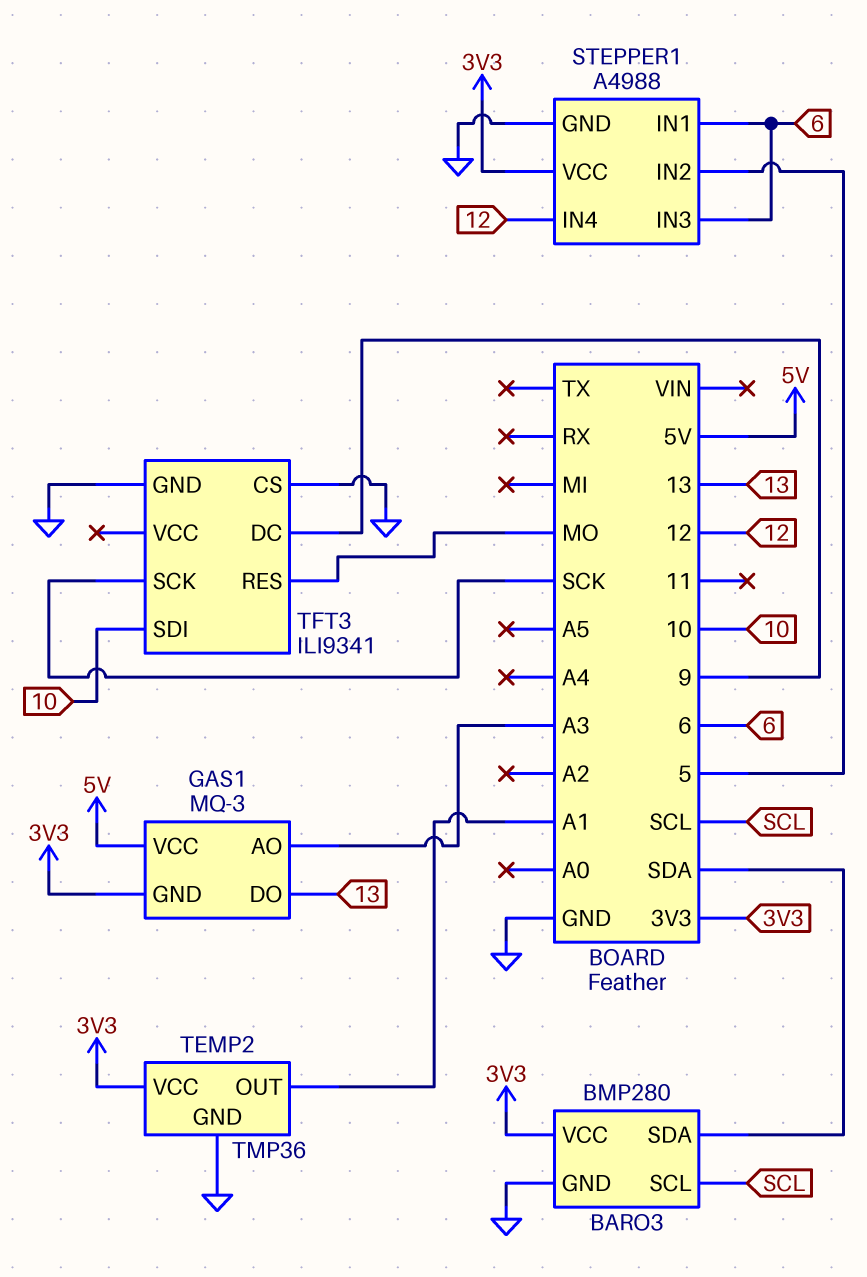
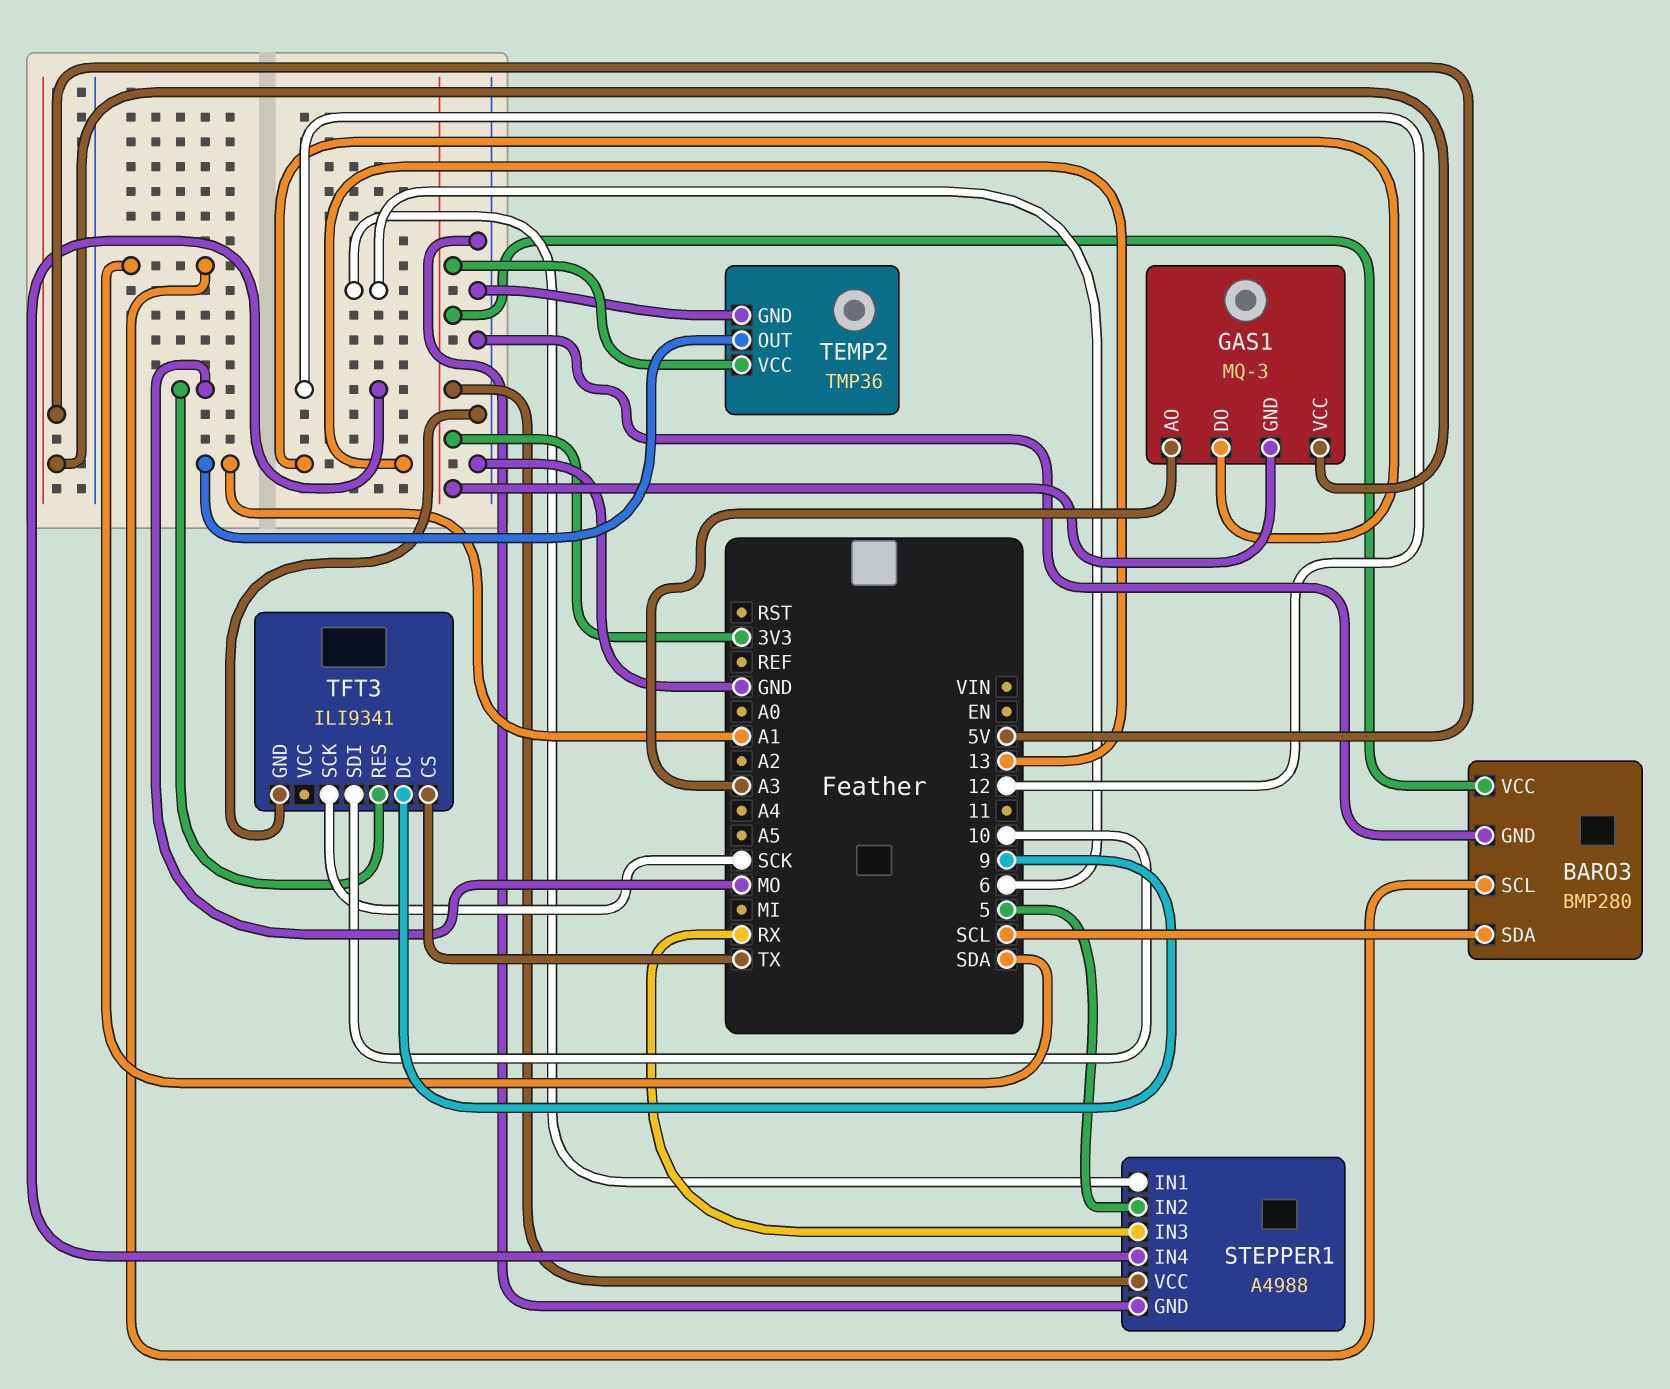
BARO3 pin SCL: SCL -> SDA
BARO3 pin SDA: SDA -> SCL
STEPPER1 pin IN3: 6 -> RX
TFT3 pin CS: GND -> TX

